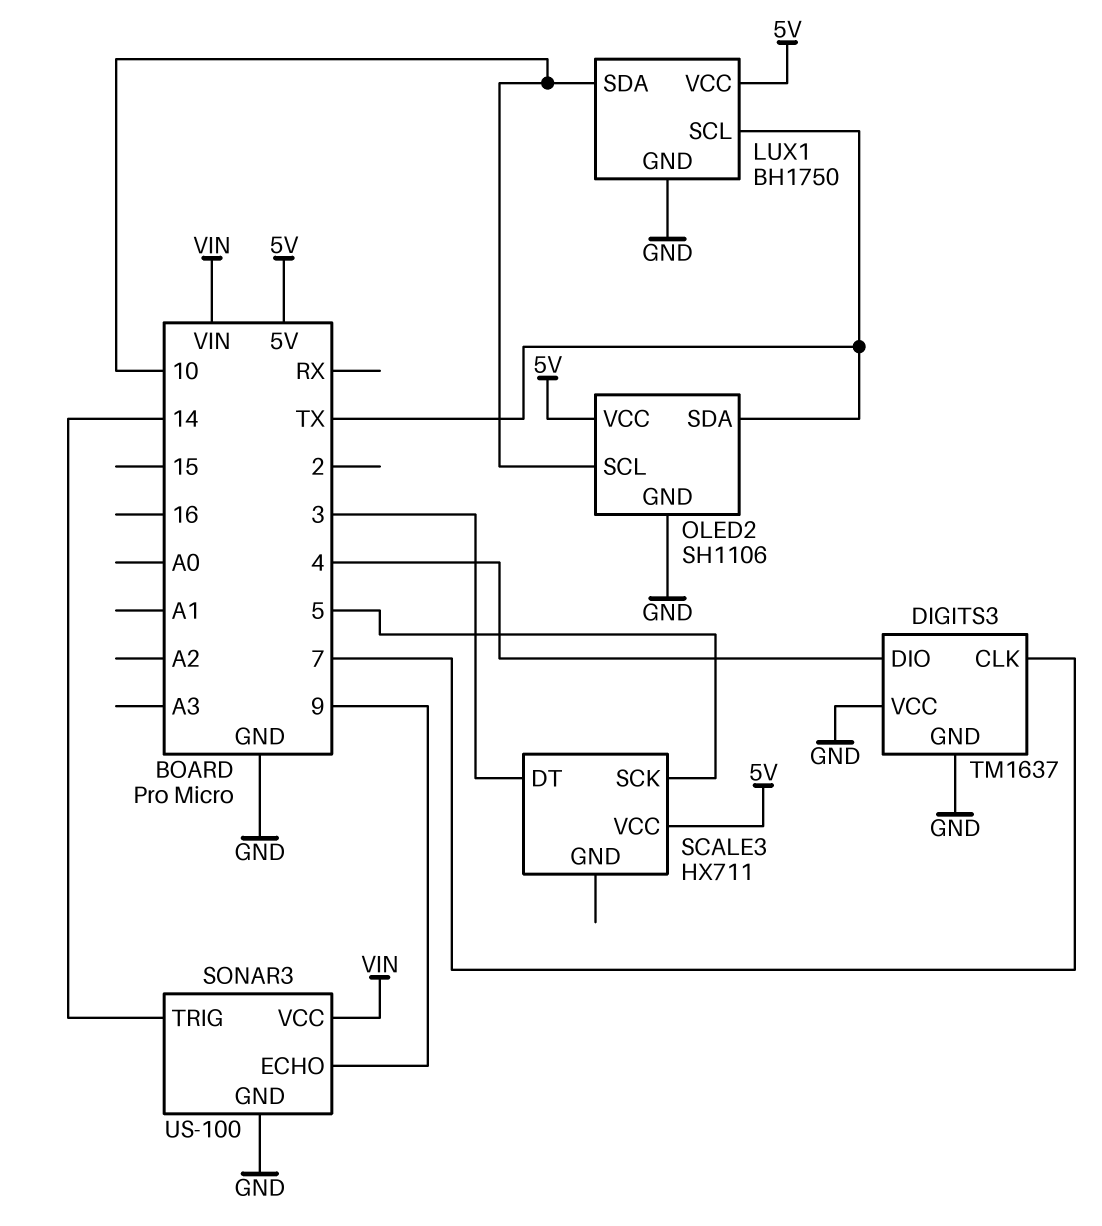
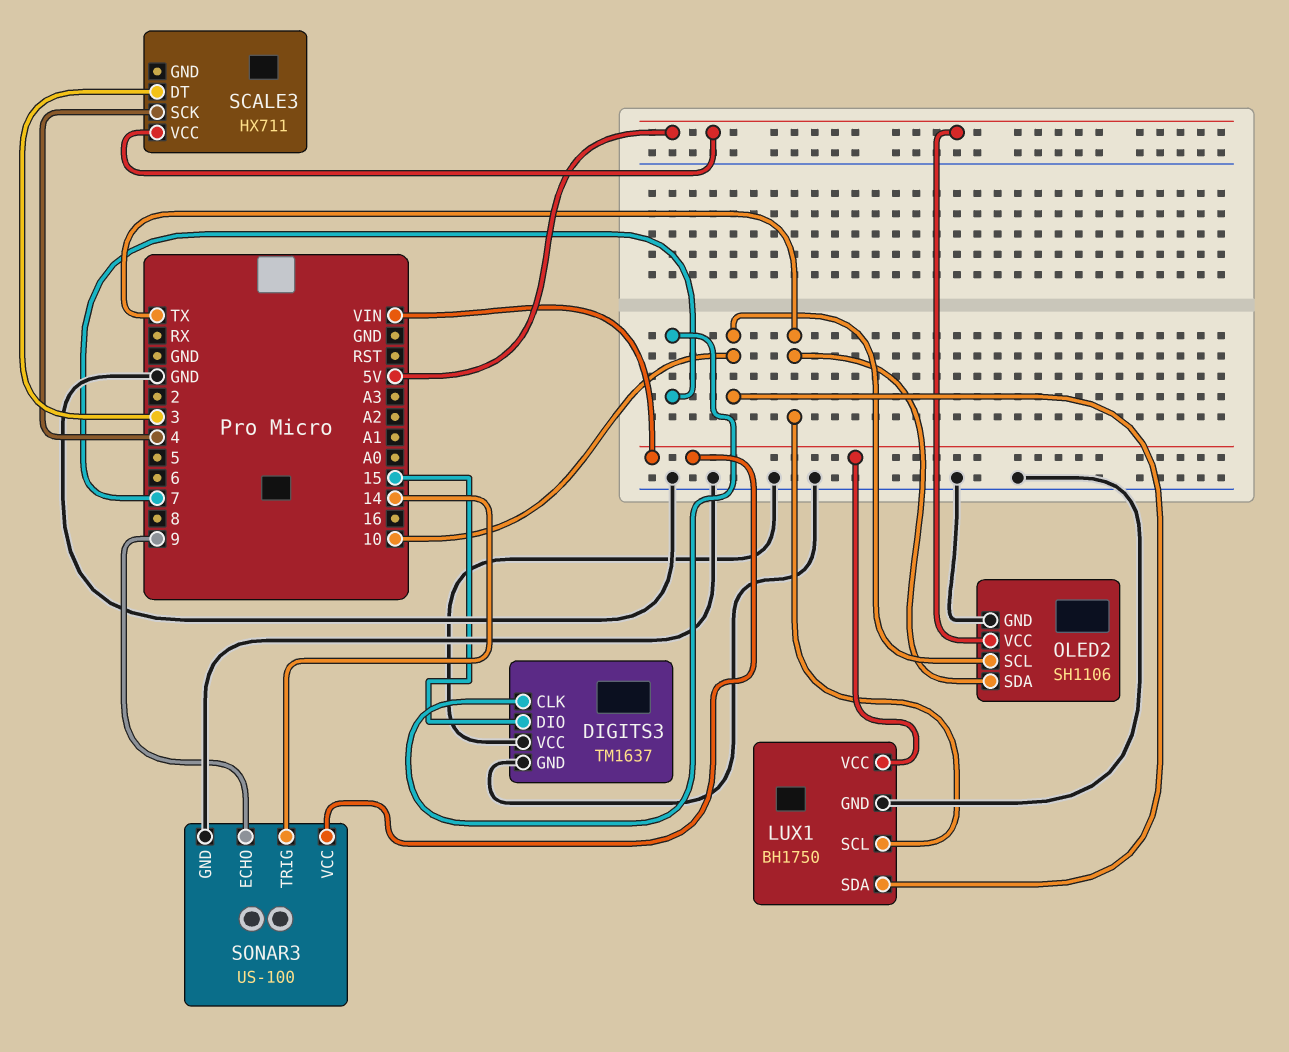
DIGITS3 pin DIO: 4 -> 15
LUX1 pin VCC: 5V -> VIN
SCALE3 pin SCK: 5 -> 4

